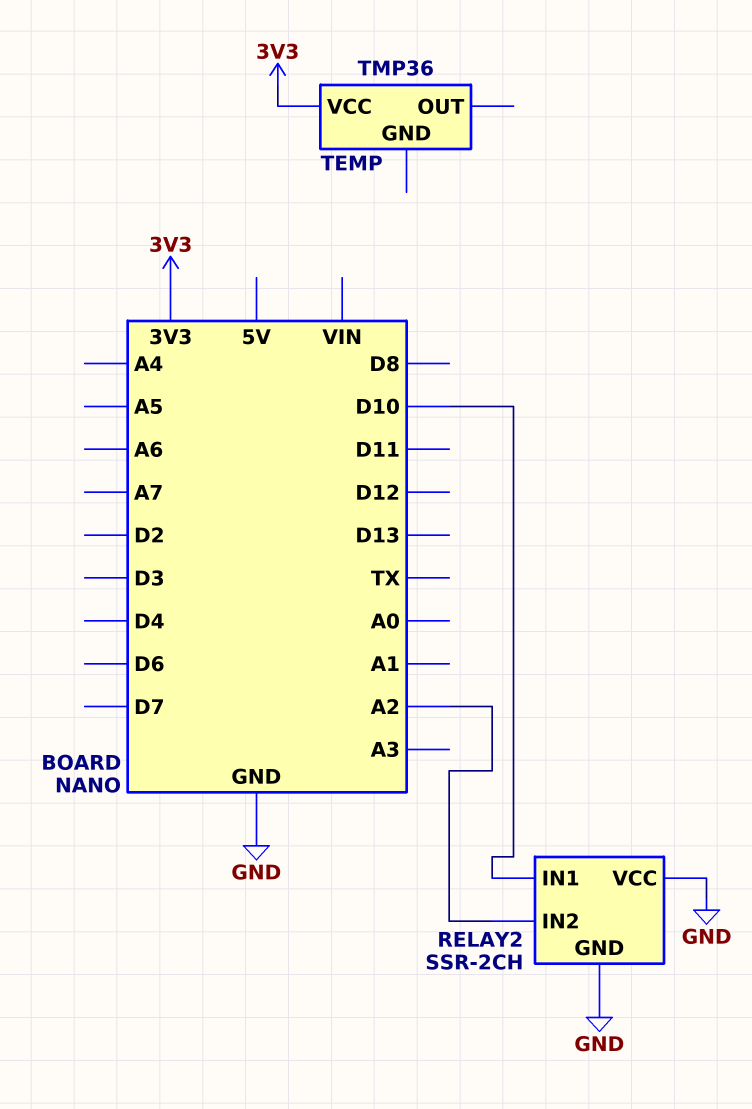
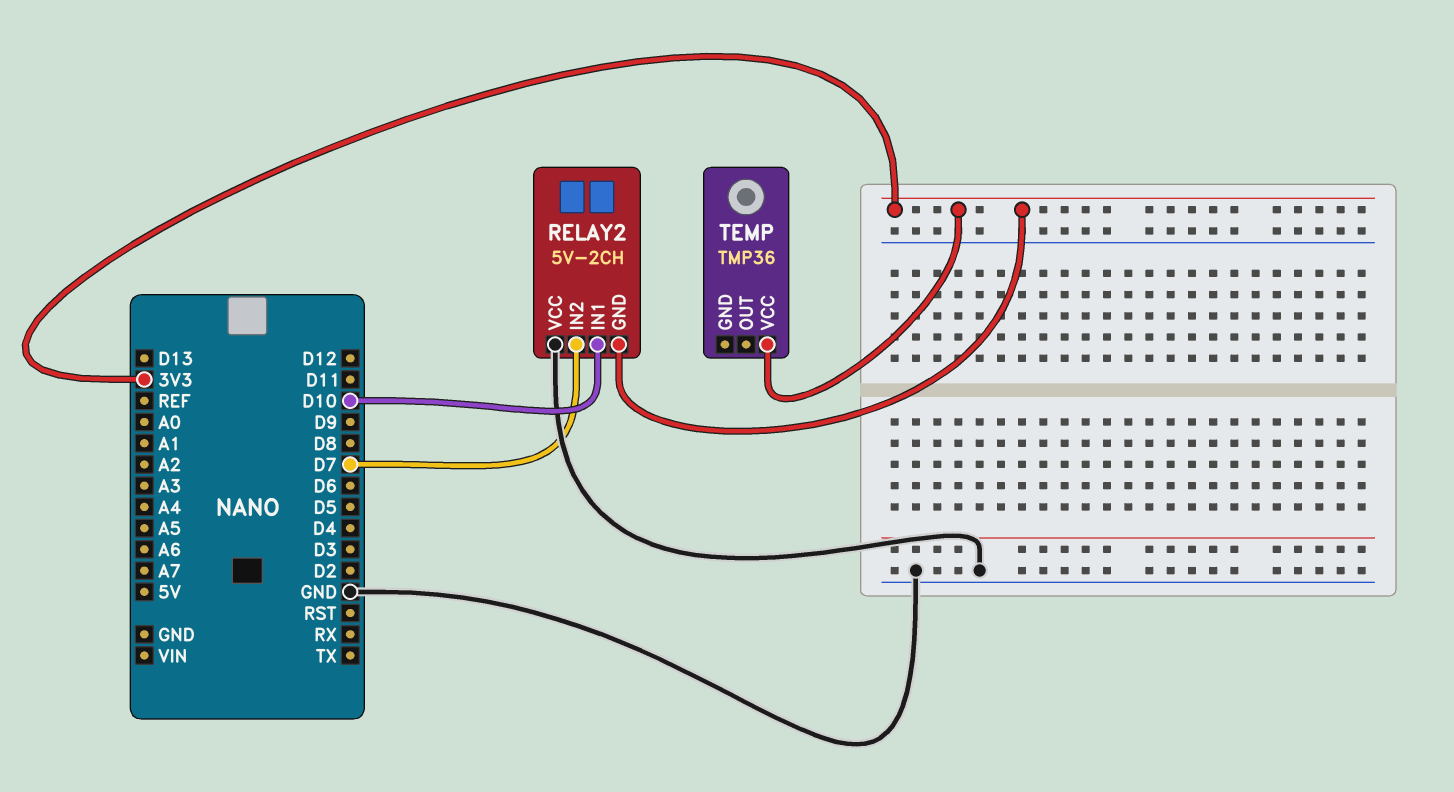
RELAY2: SSR-2CH -> 5V-2CH
RELAY2 pin GND: GND -> 3V3
RELAY2 pin IN2: A2 -> D7

